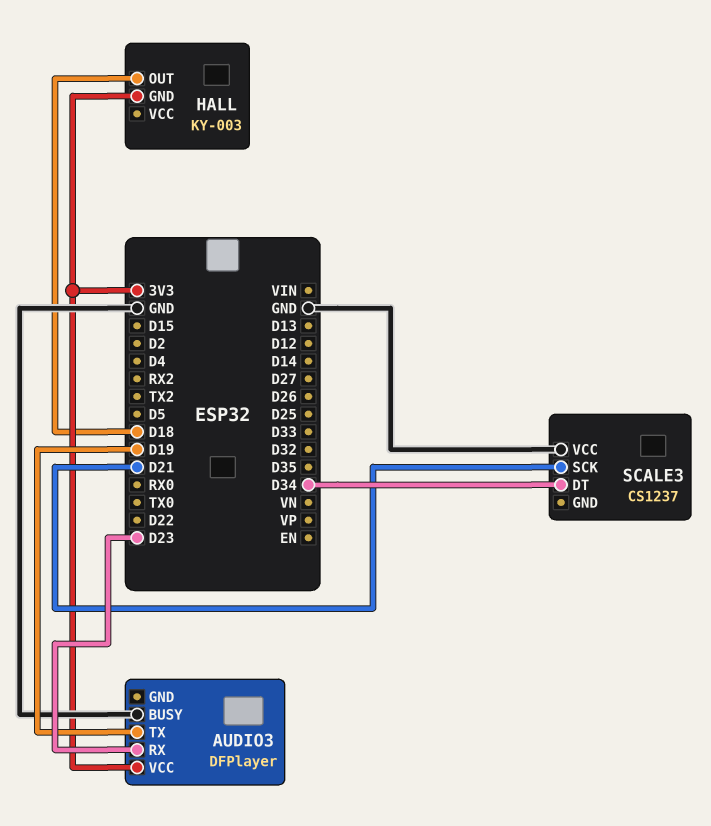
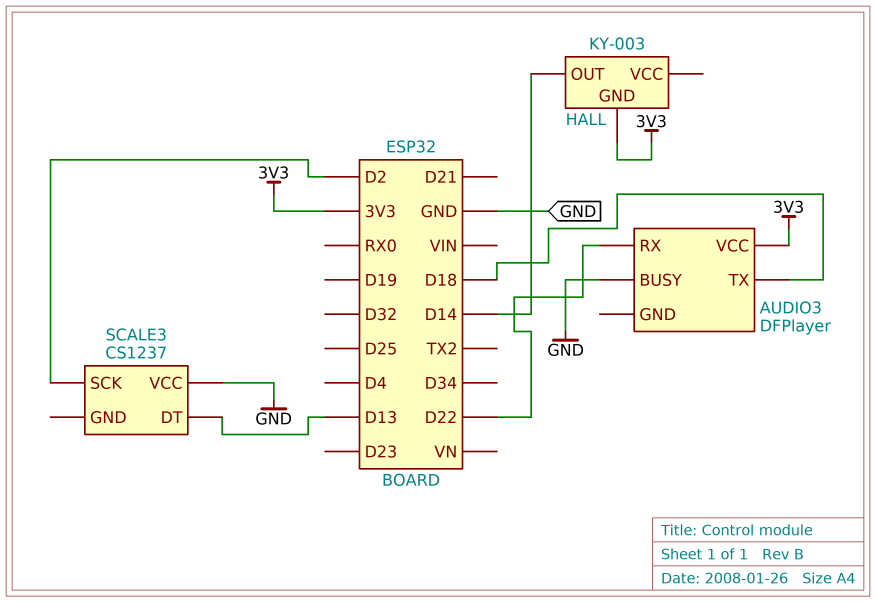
AUDIO3 pin RX: D23 -> D22
AUDIO3 pin TX: D19 -> D18
HALL pin OUT: D18 -> D14
SCALE3 pin DT: D34 -> D13
SCALE3 pin SCK: D21 -> D2

